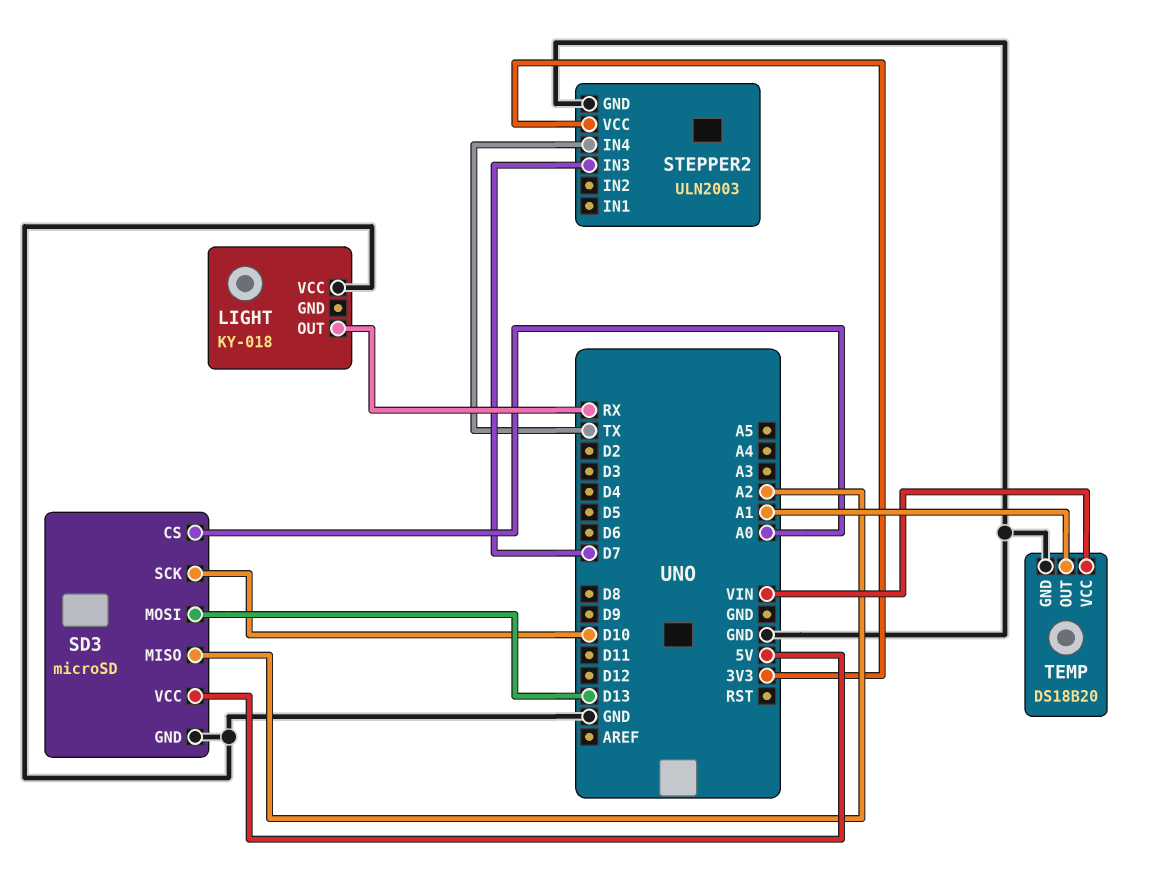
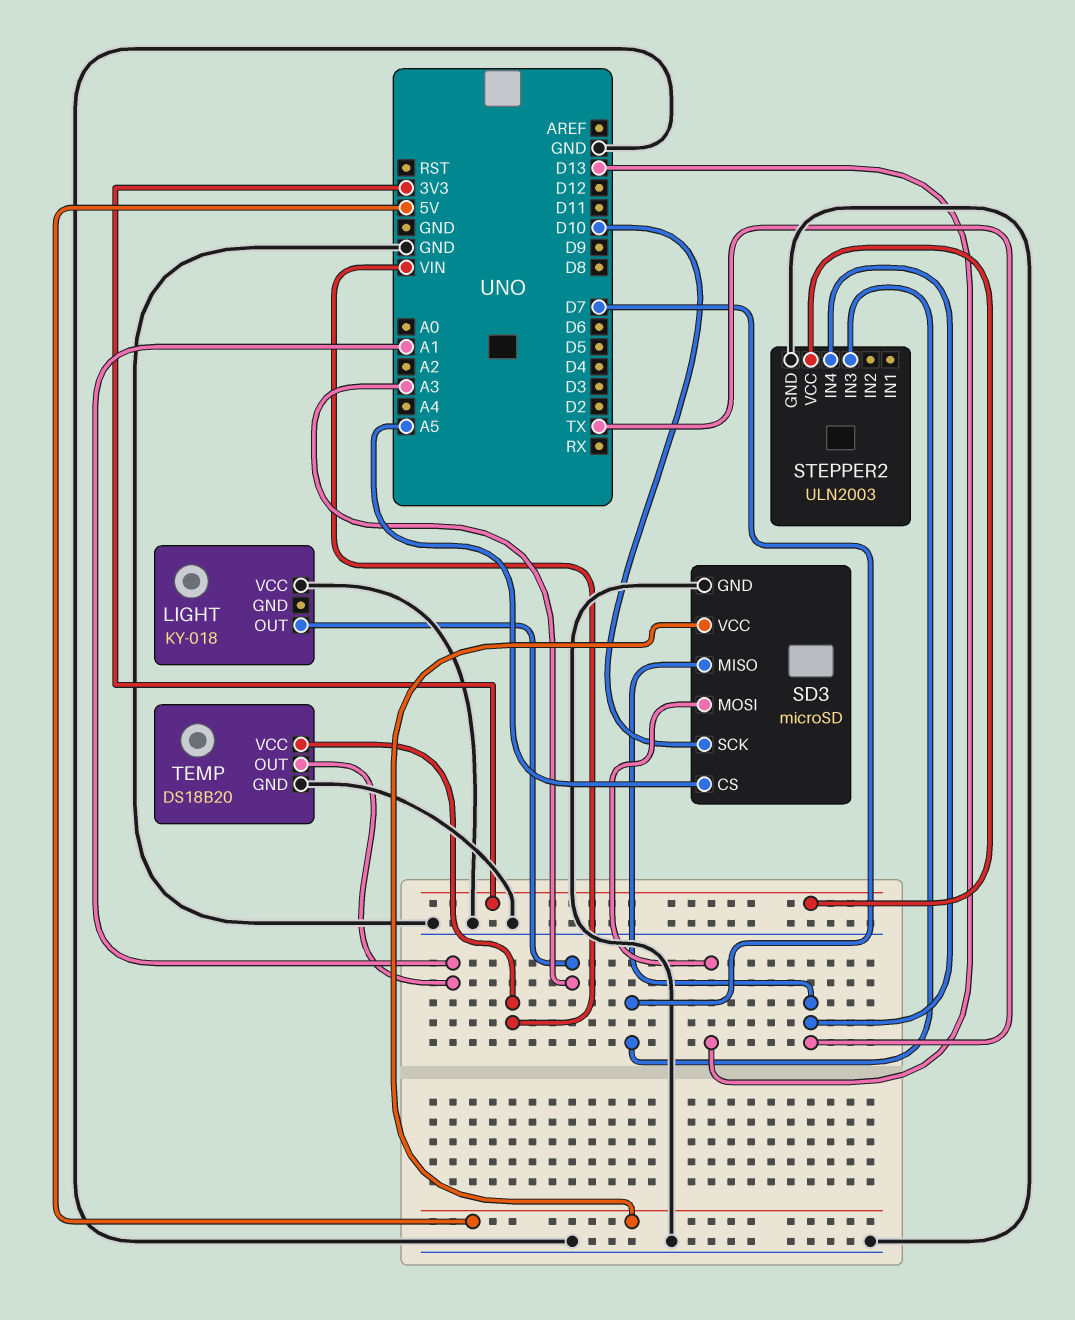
LIGHT pin OUT: RX -> A3
SD3 pin CS: A0 -> A5
SD3 pin MISO: A2 -> TX

